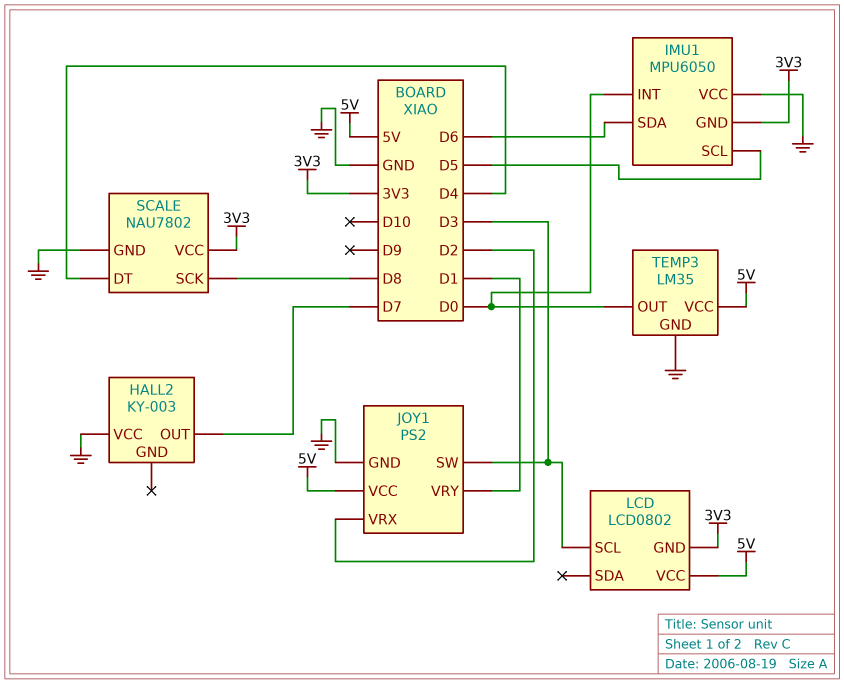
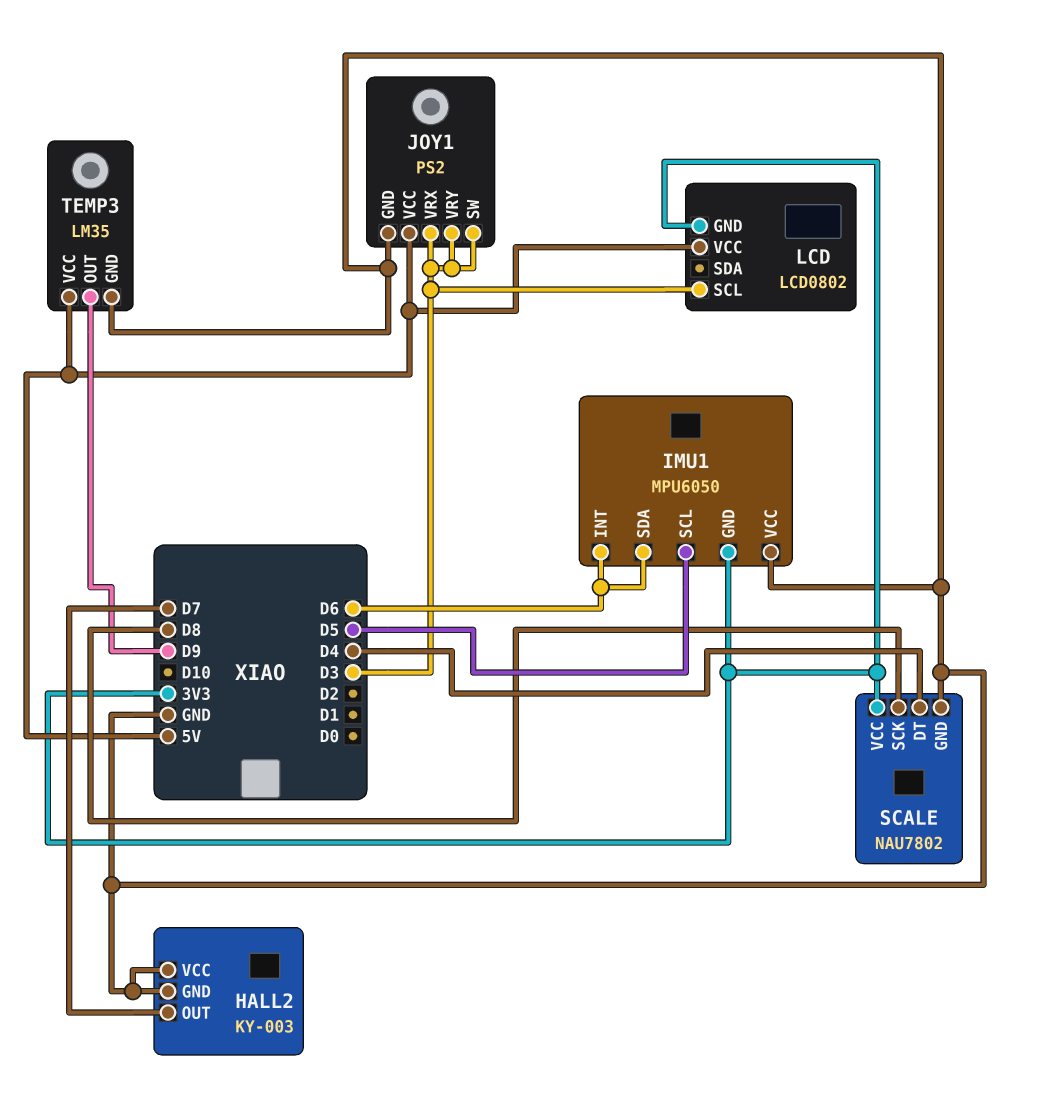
HALL2 pin GND: none -> GND
IMU1 pin INT: D0 -> D6
JOY1 pin VRX: D2 -> D3
JOY1 pin VRY: D1 -> D3
TEMP3 pin OUT: D0 -> D9

